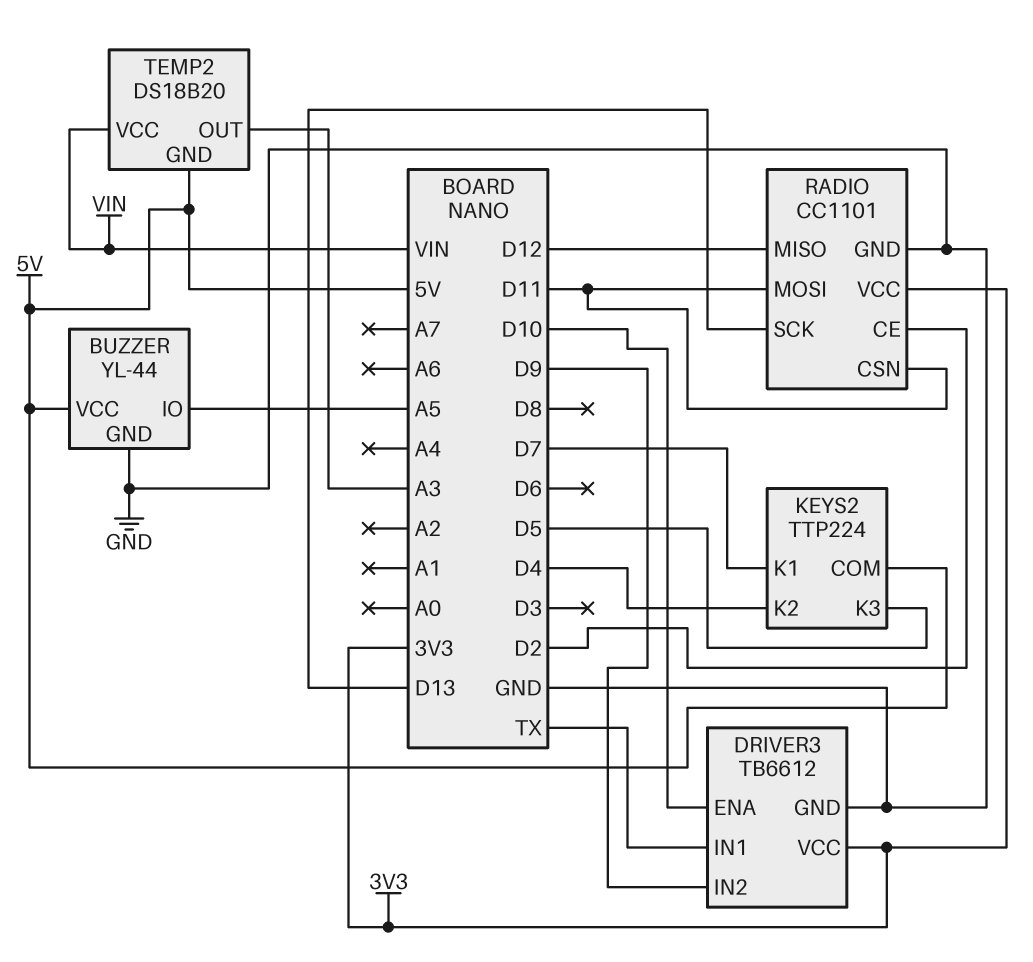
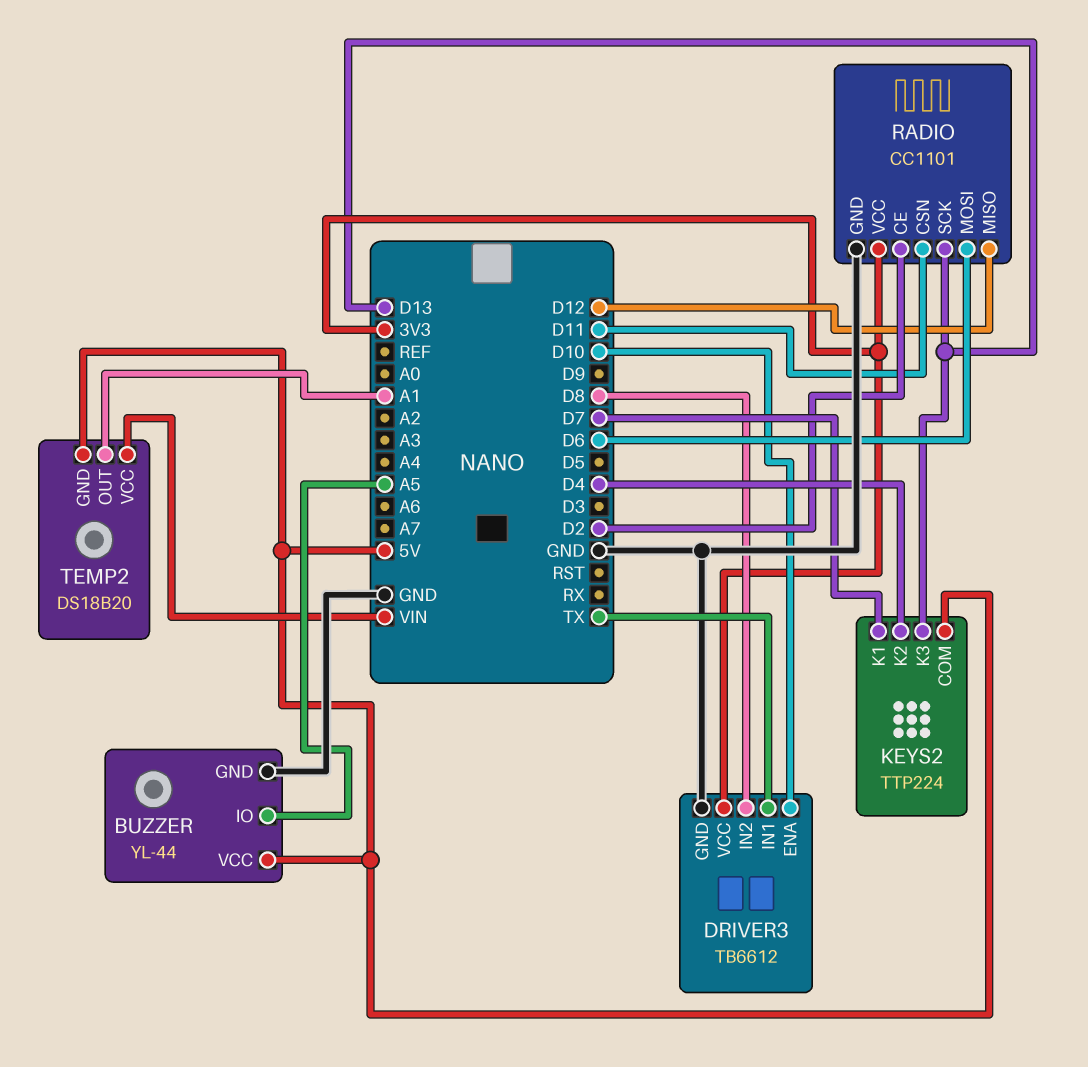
DRIVER3 pin IN2: D9 -> D8
KEYS2 pin K3: D5 -> D13
RADIO pin MOSI: D11 -> D6
TEMP2 pin OUT: A3 -> A1

